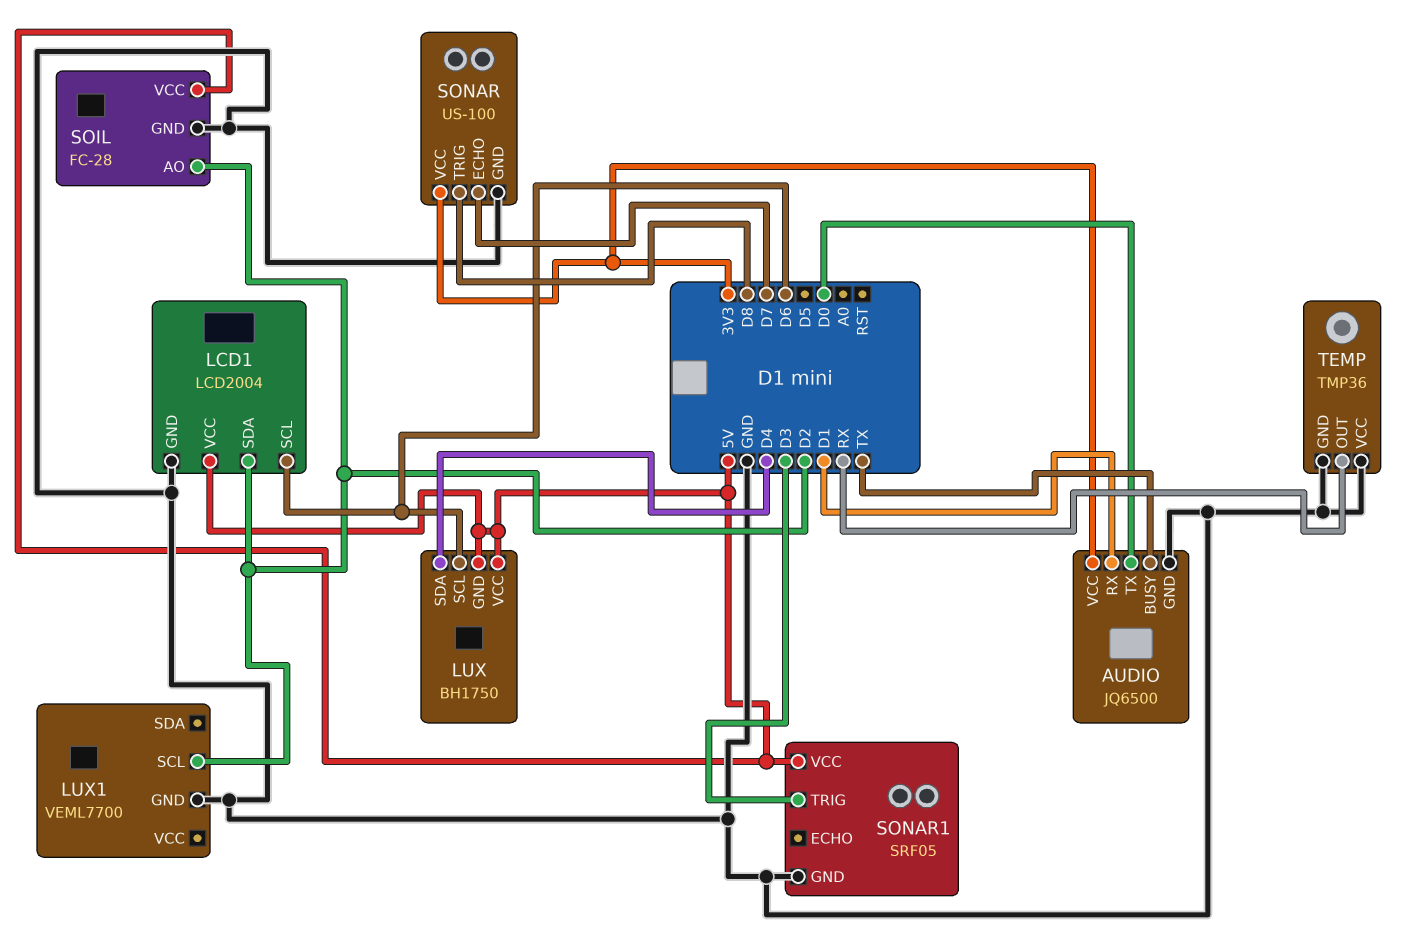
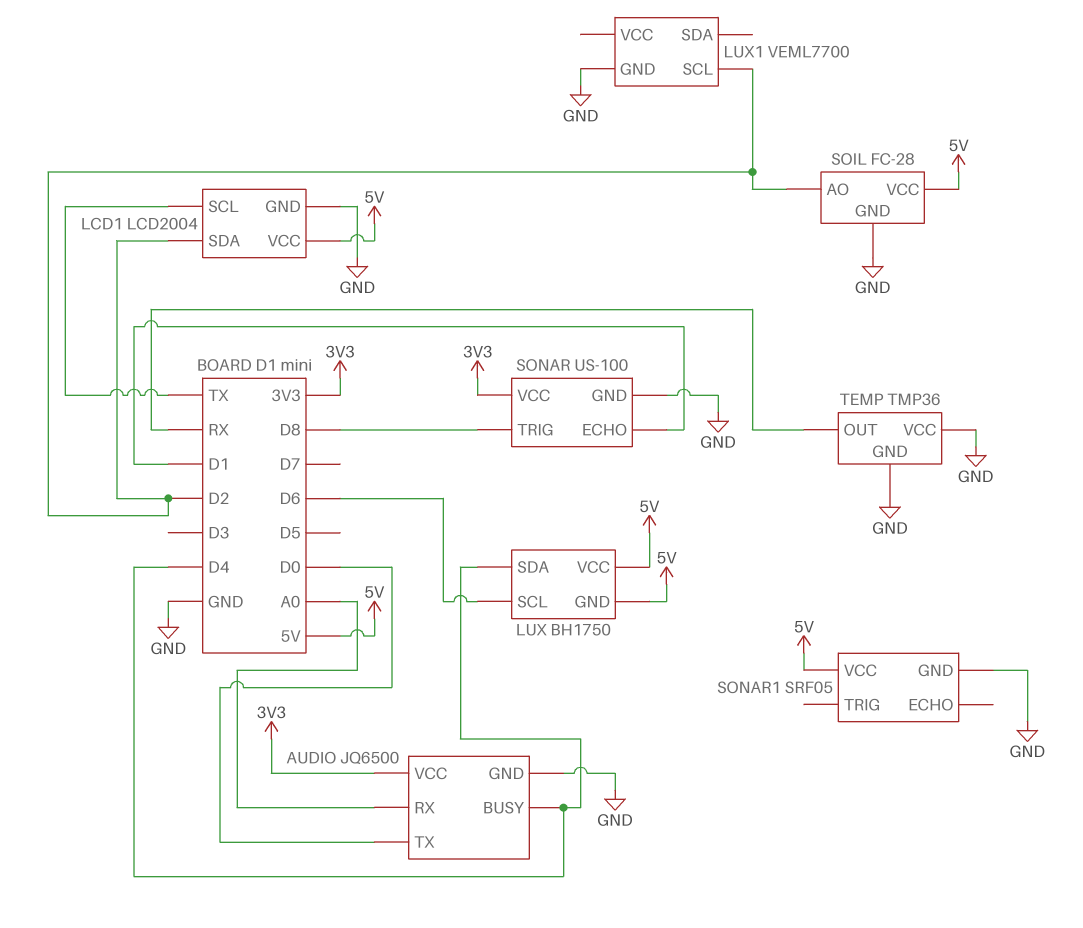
AUDIO pin BUSY: TX -> D4
AUDIO pin RX: D1 -> A0
LCD1 pin SCL: D6 -> TX
SONAR pin ECHO: D7 -> D1
SONAR1 pin TRIG: D3 -> none

